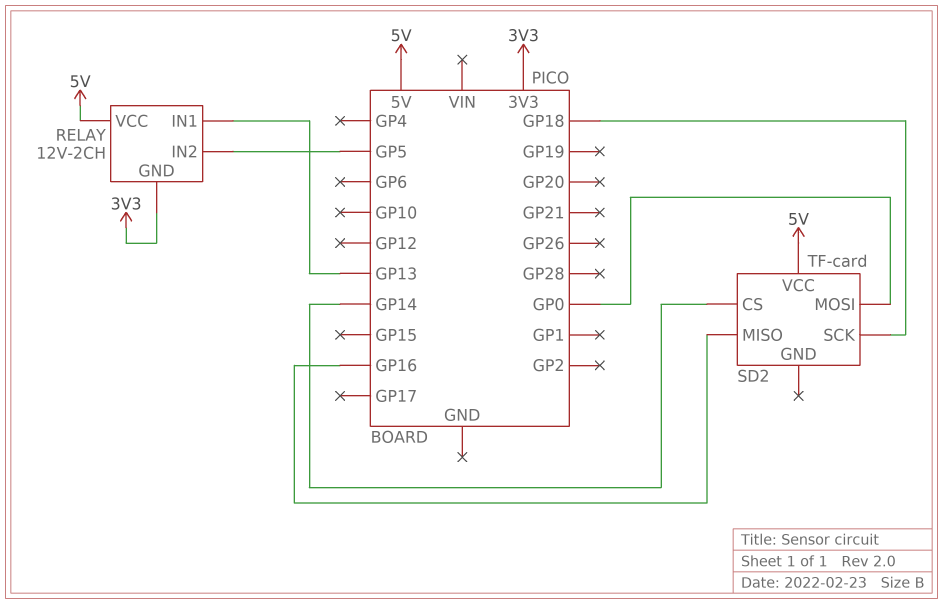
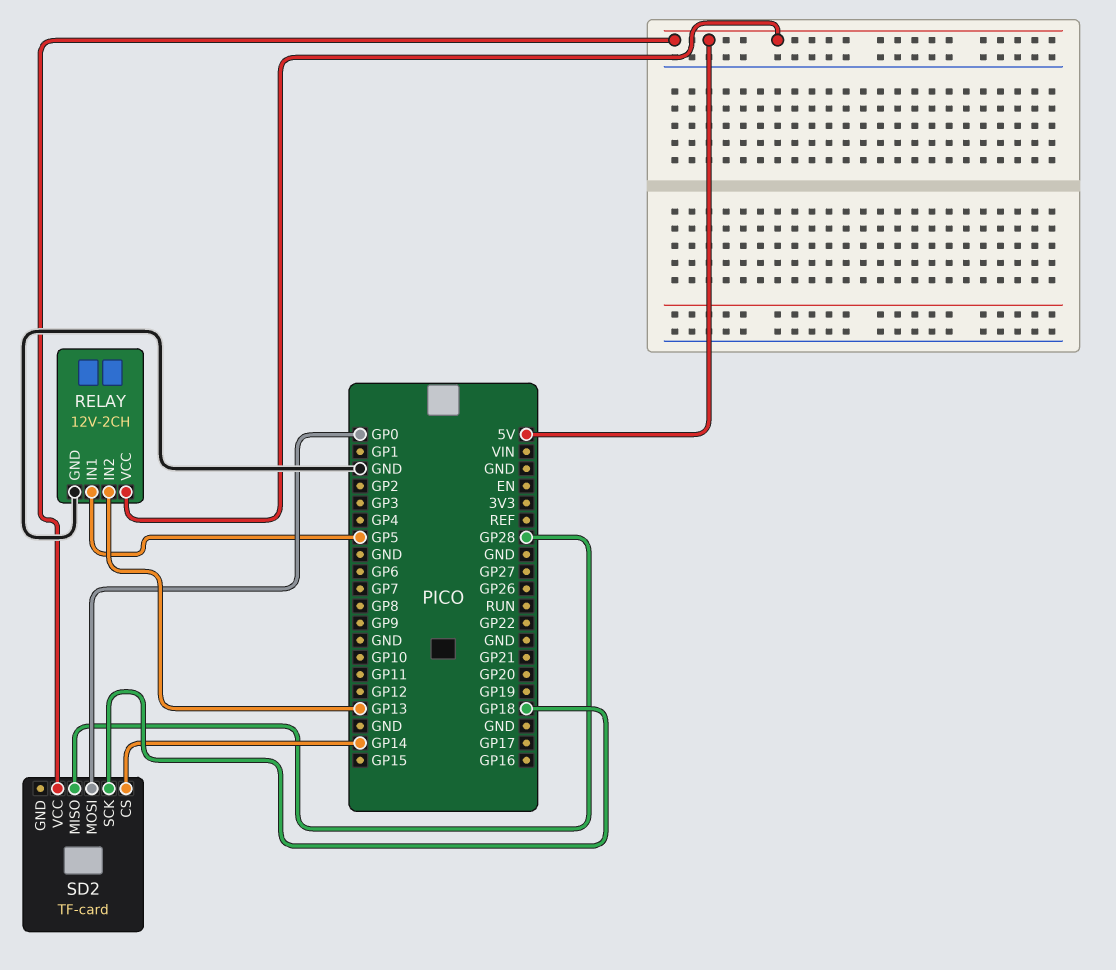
RELAY pin GND: 3V3 -> GND
RELAY pin IN1: GP13 -> GP5
RELAY pin IN2: GP5 -> GP13
SD2 pin MISO: GP16 -> GP28

